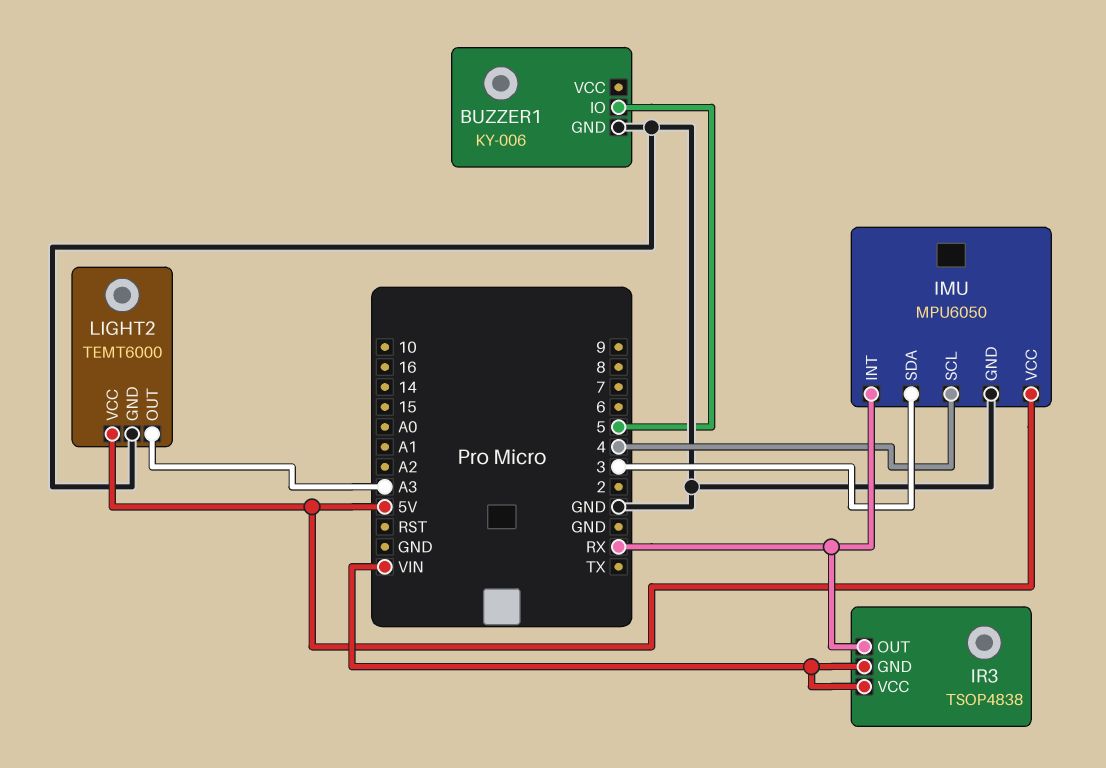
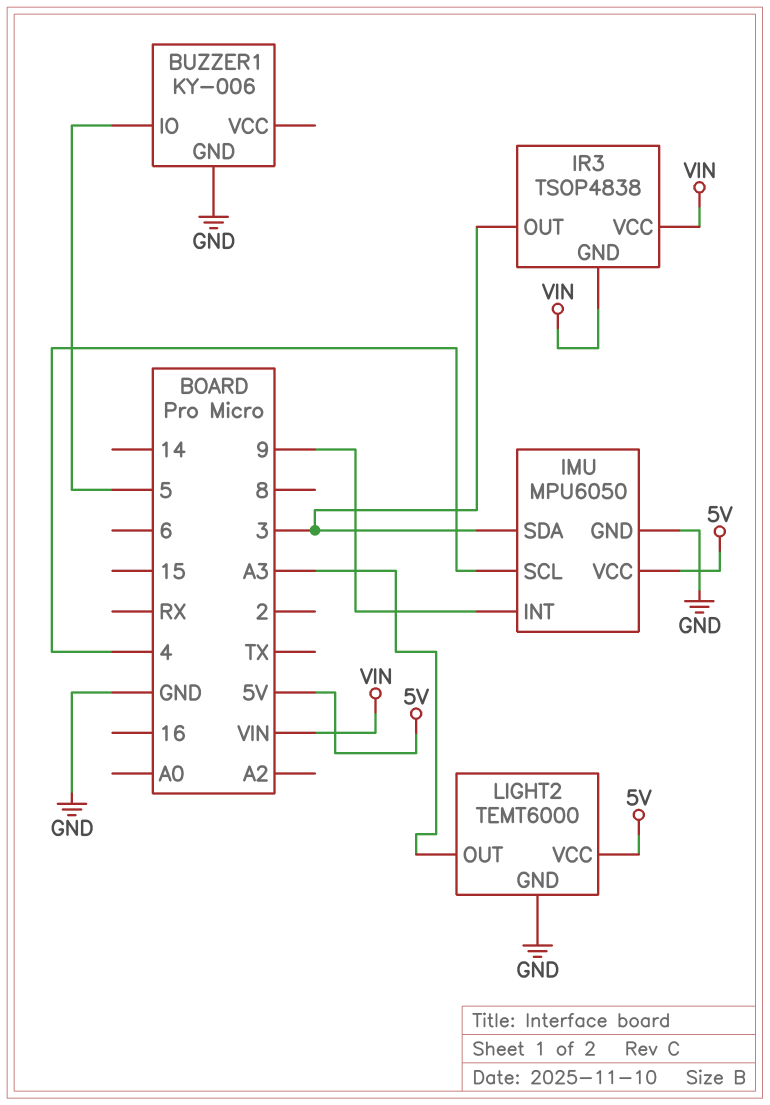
IMU pin INT: RX -> 9
IR3 pin OUT: RX -> 3

